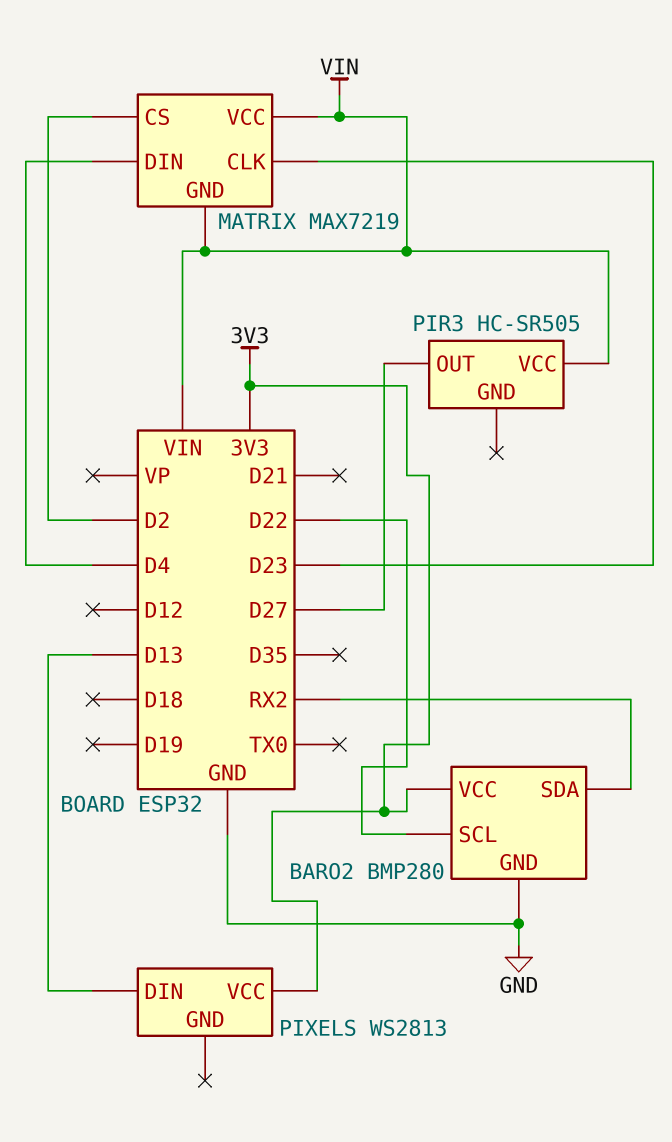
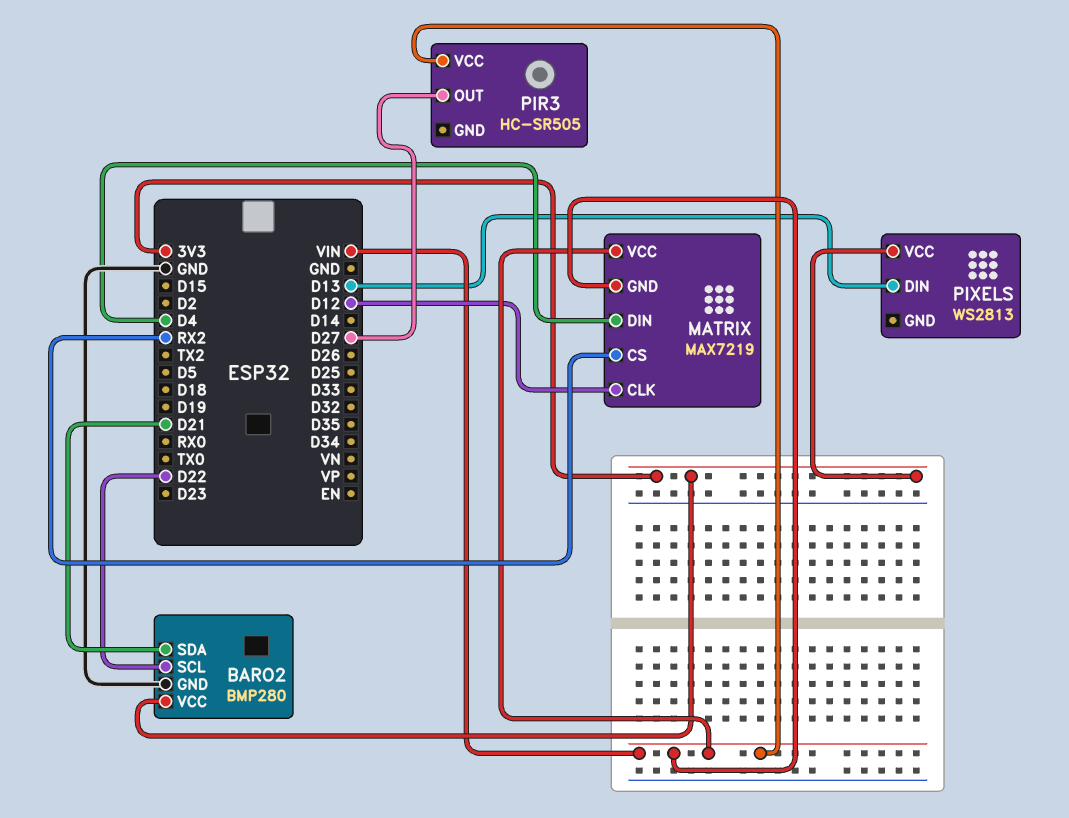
BARO2 pin SDA: RX2 -> D21
MATRIX pin CLK: D23 -> D12
MATRIX pin CS: D2 -> RX2

